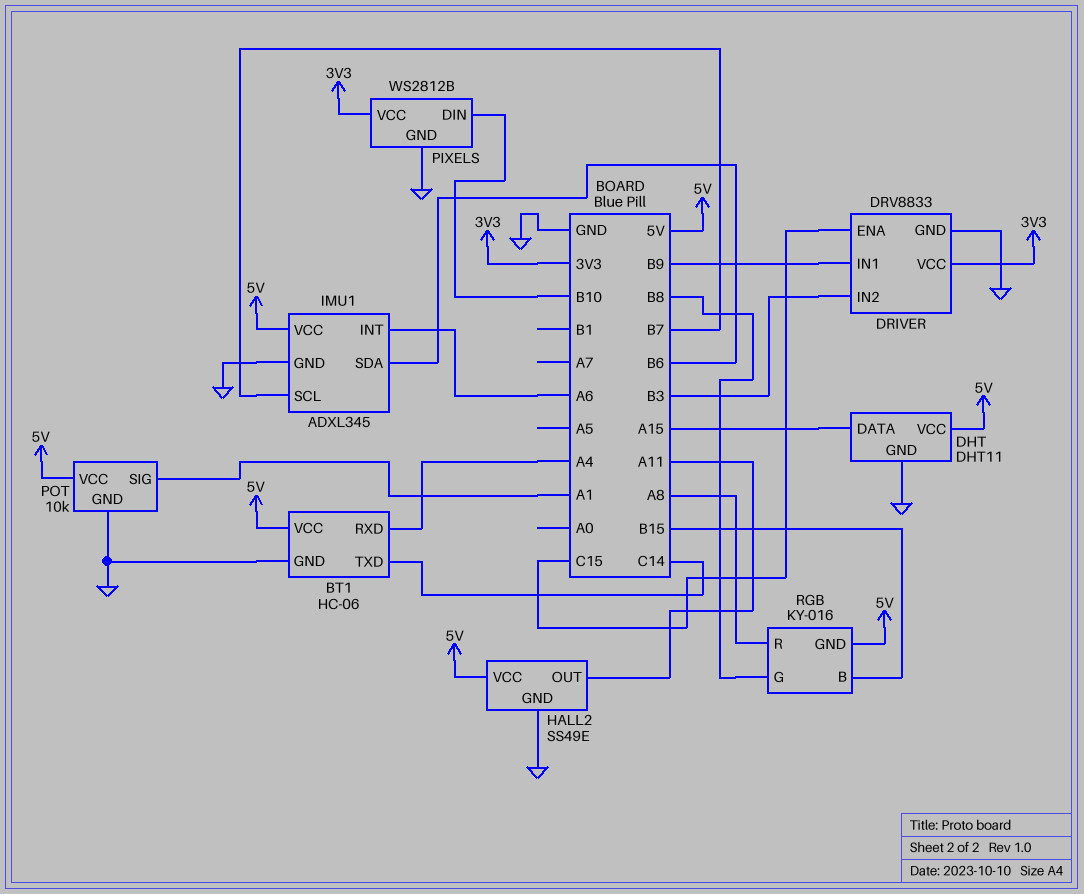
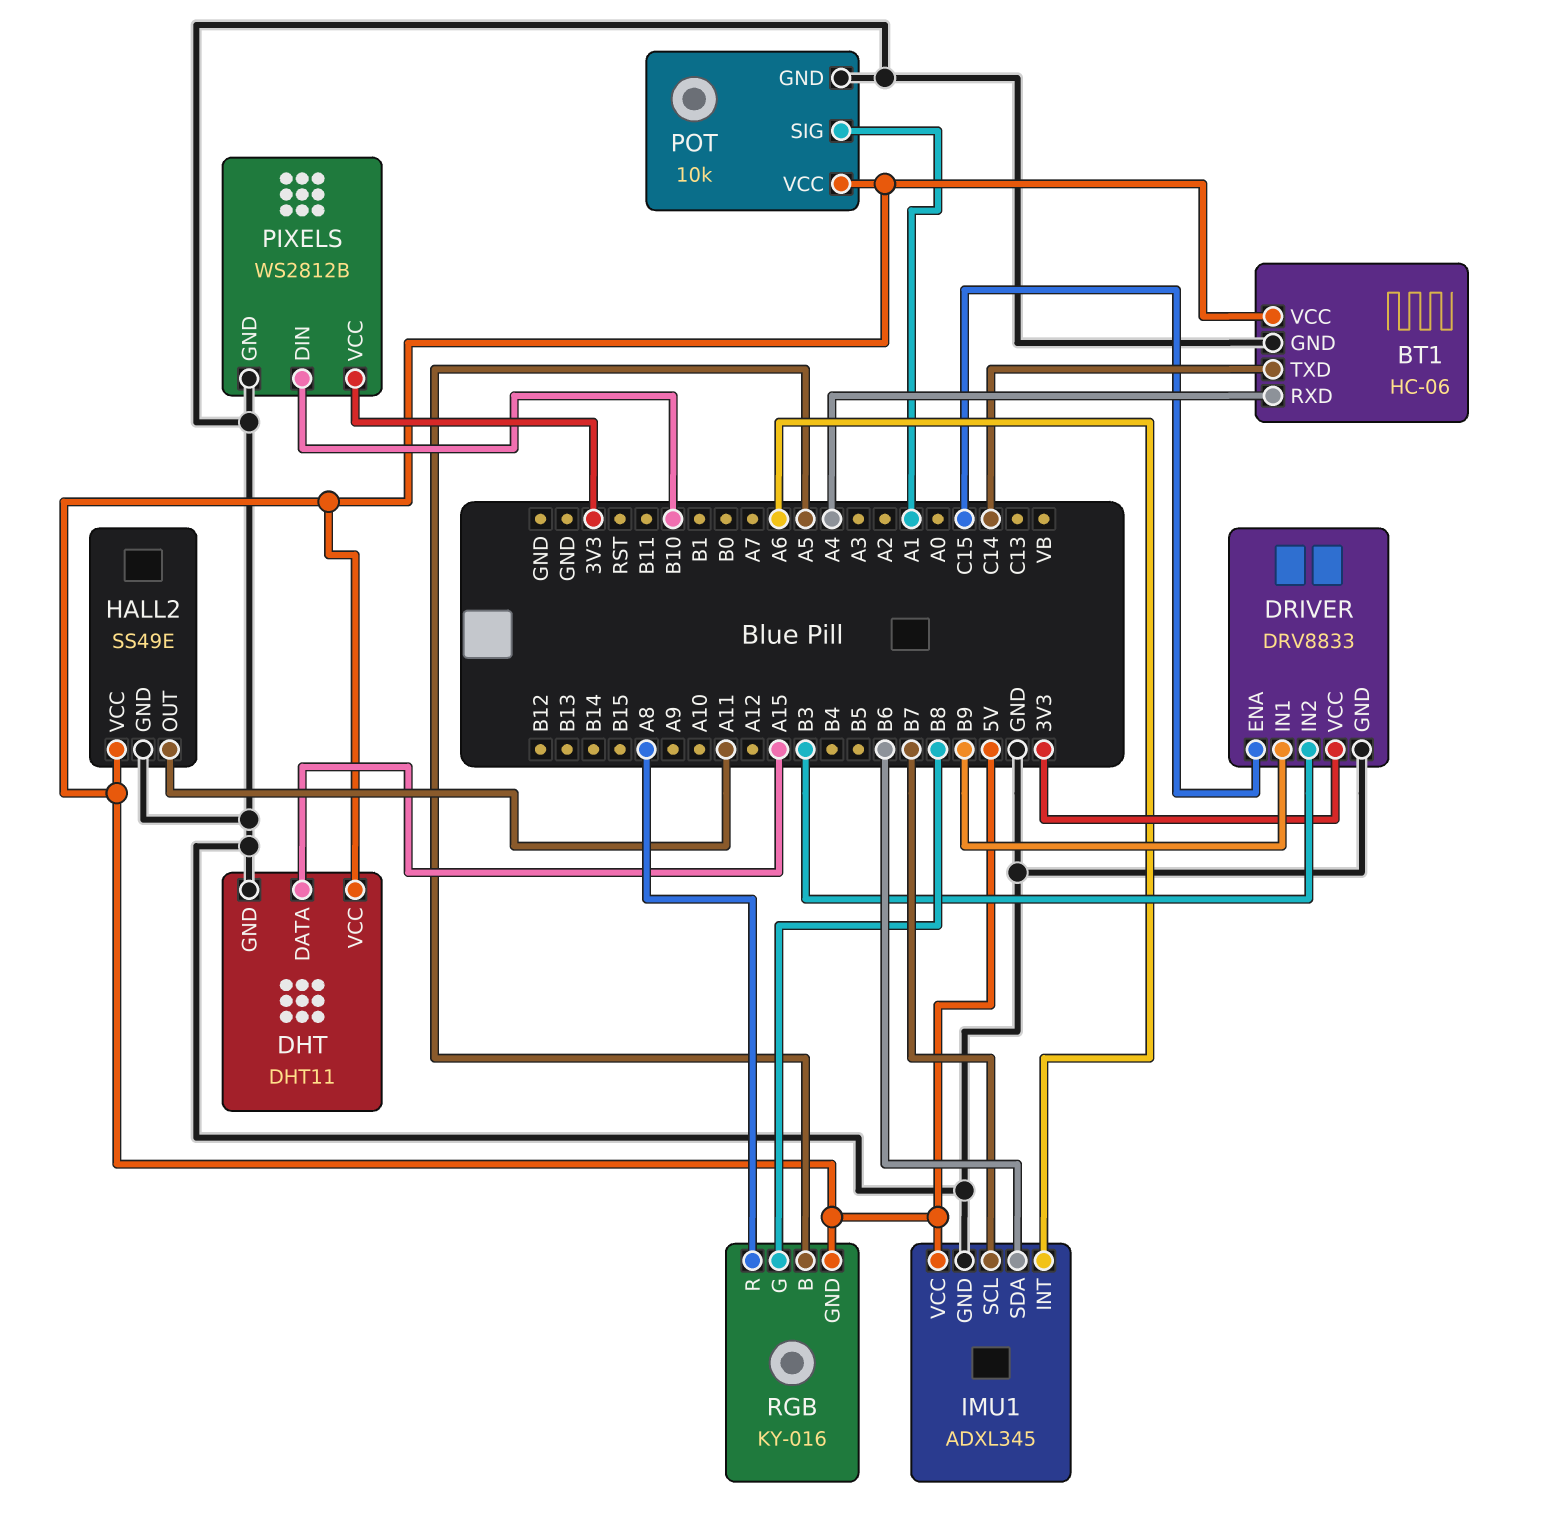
RGB pin B: B15 -> A5

